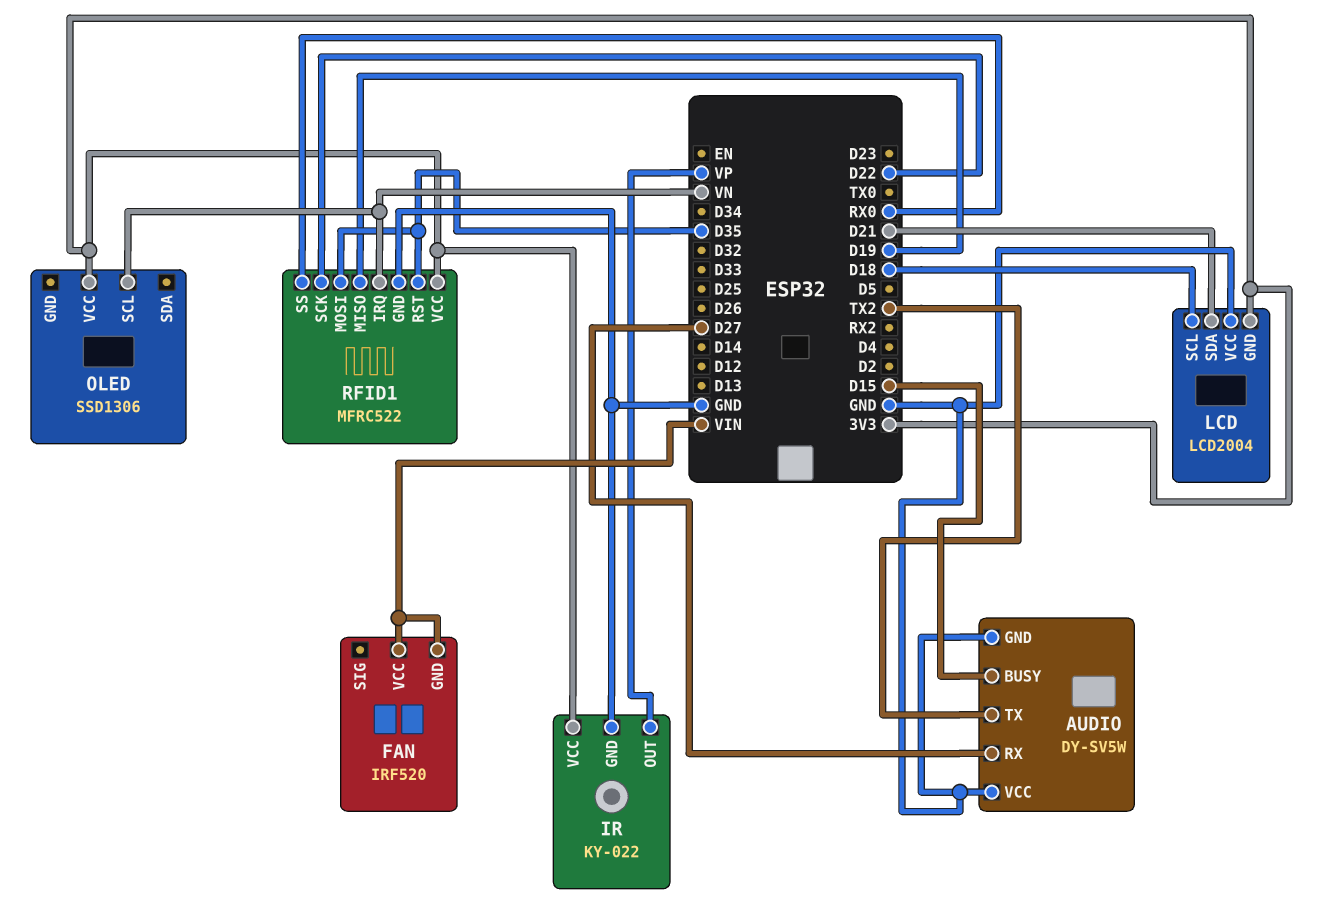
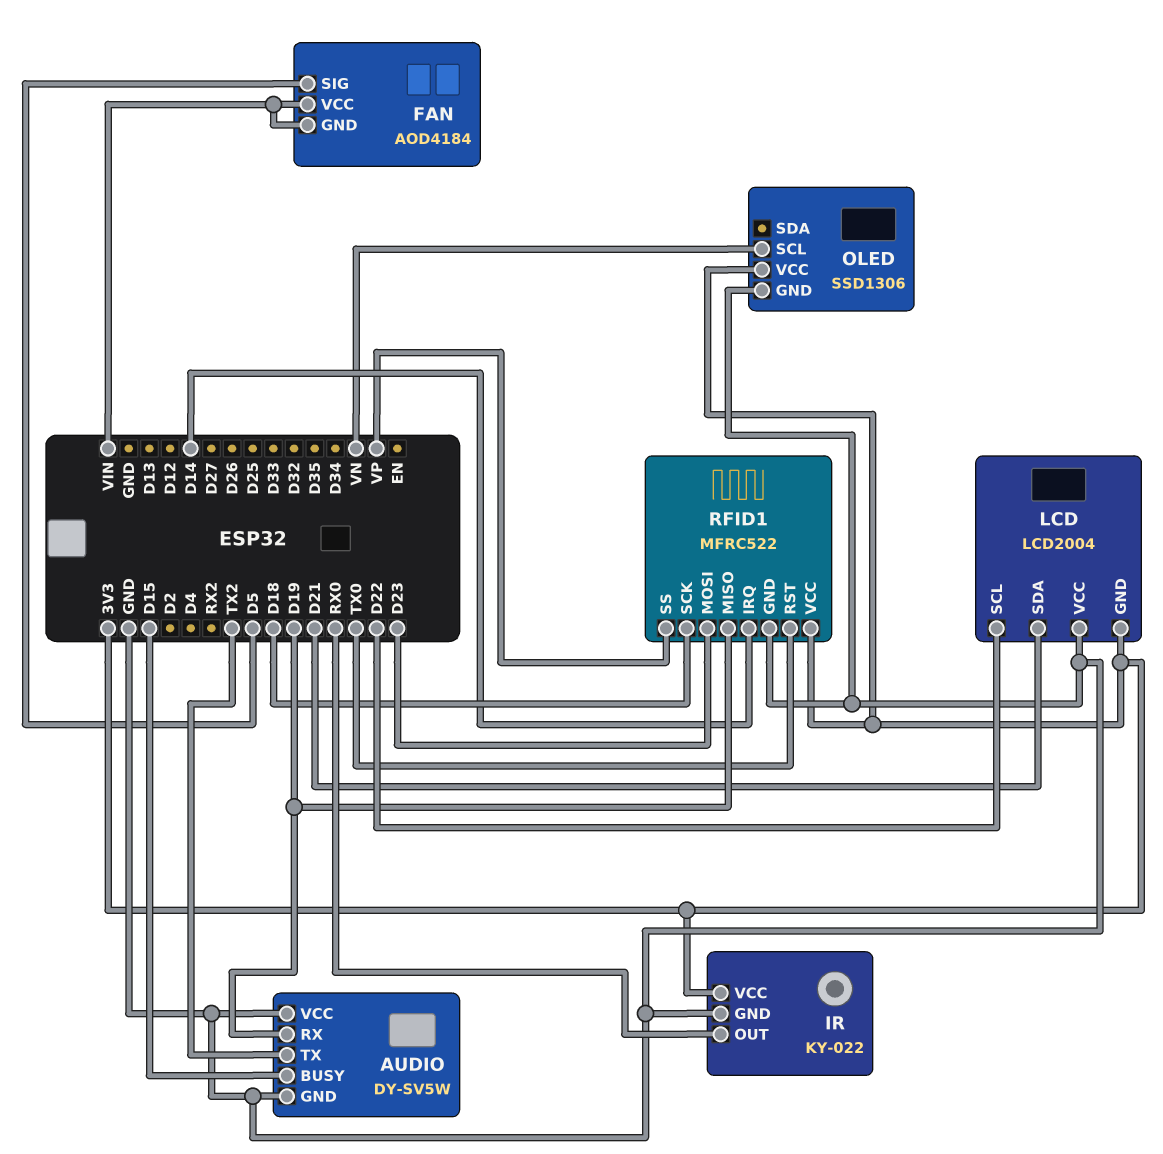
AUDIO pin RX: D27 -> D19
FAN: IRF520 -> AOD4184
FAN pin SIG: none -> D5
IR pin OUT: VP -> RX0
LCD pin SCL: D18 -> D22
OLED pin GND: none -> GND
RFID1 pin IRQ: VN -> D14
RFID1 pin MOSI: D35 -> D23
RFID1 pin RST: D35 -> TX0
RFID1 pin SCK: D22 -> D18
RFID1 pin SS: RX0 -> VP

